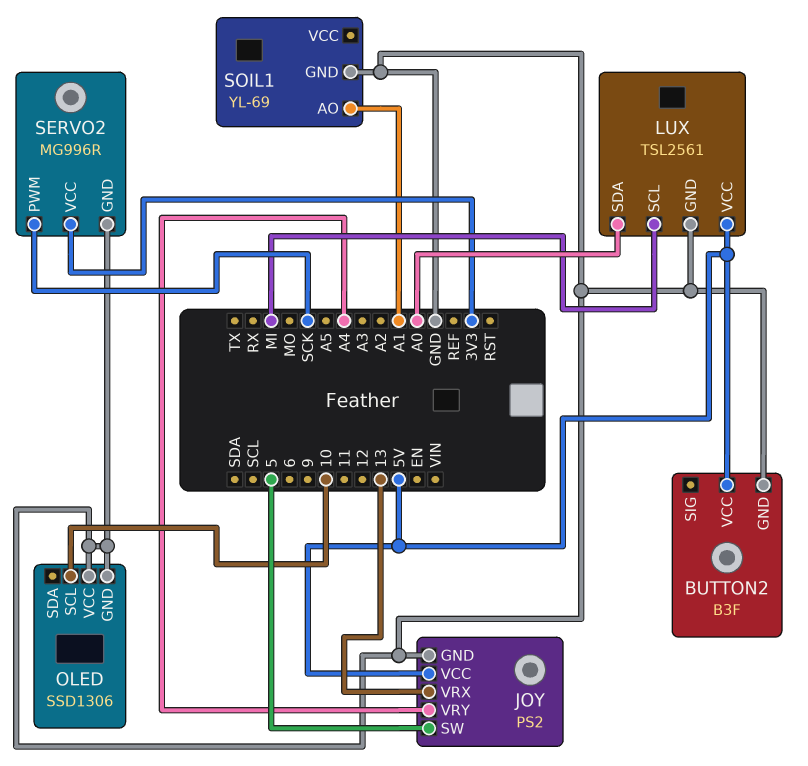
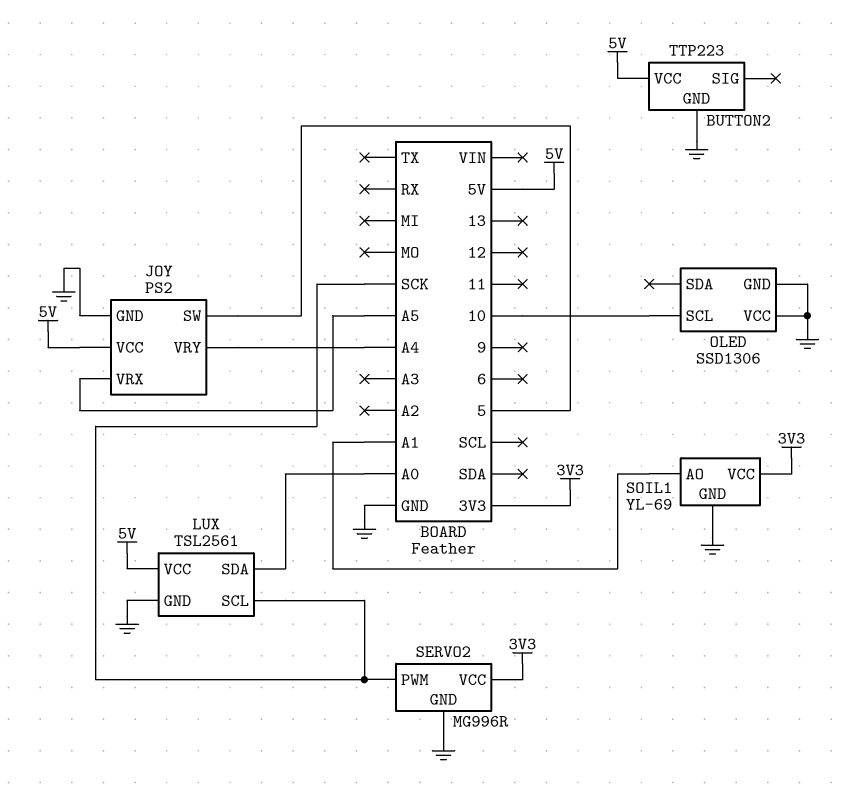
BUTTON2: B3F -> TTP223
JOY pin VRX: 13 -> A5
LUX pin SCL: MI -> SCK
SOIL1 pin VCC: none -> 3V3

